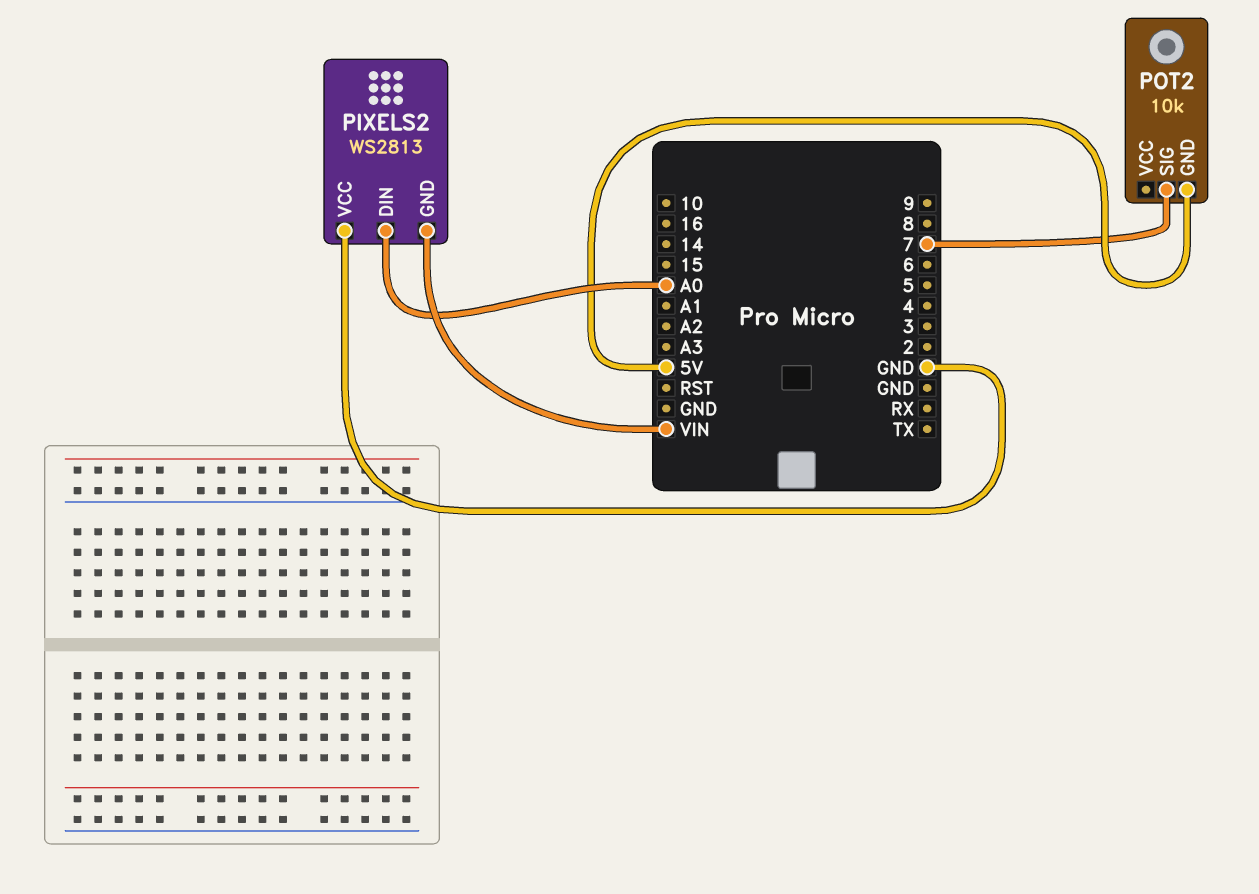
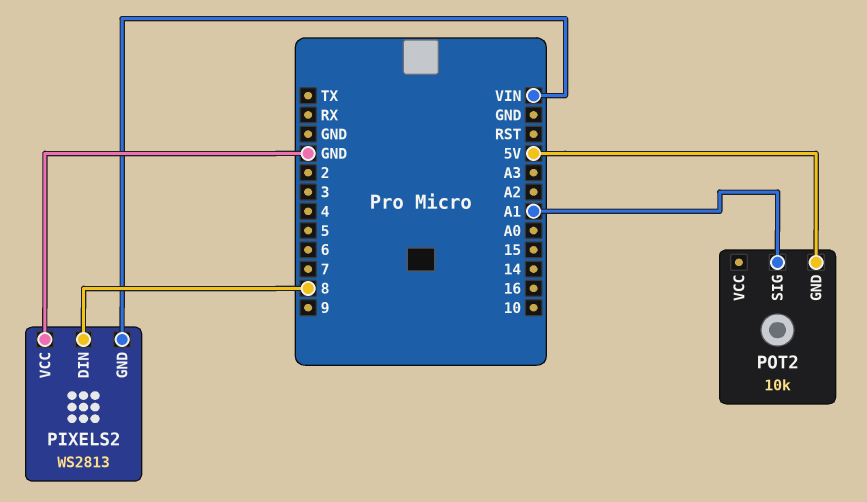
PIXELS2 pin DIN: A0 -> 8
POT2 pin SIG: 7 -> A1

